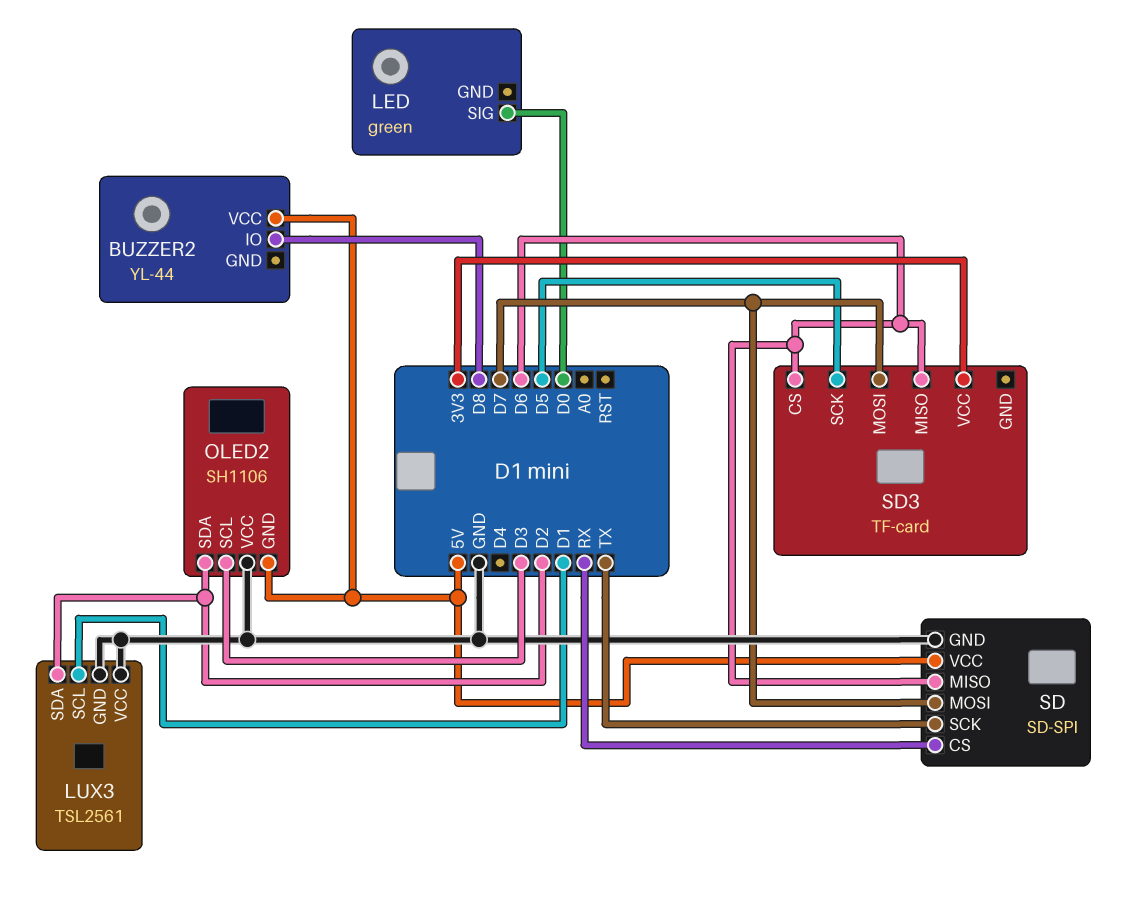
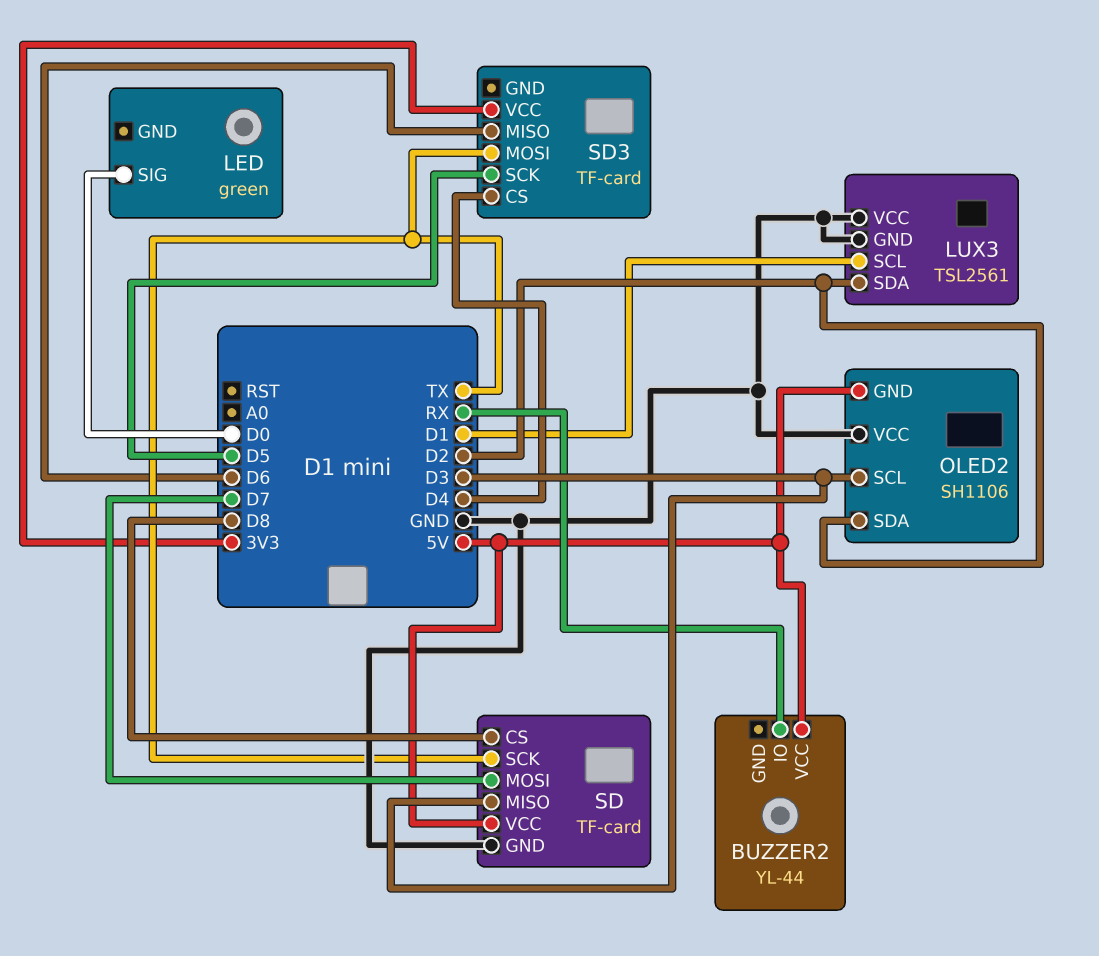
BUZZER2 pin IO: D8 -> RX
SD: SD-SPI -> TF-card
SD pin CS: RX -> D8
SD pin MISO: D6 -> D3
SD3 pin CS: D6 -> D4
SD3 pin MOSI: D7 -> TX

